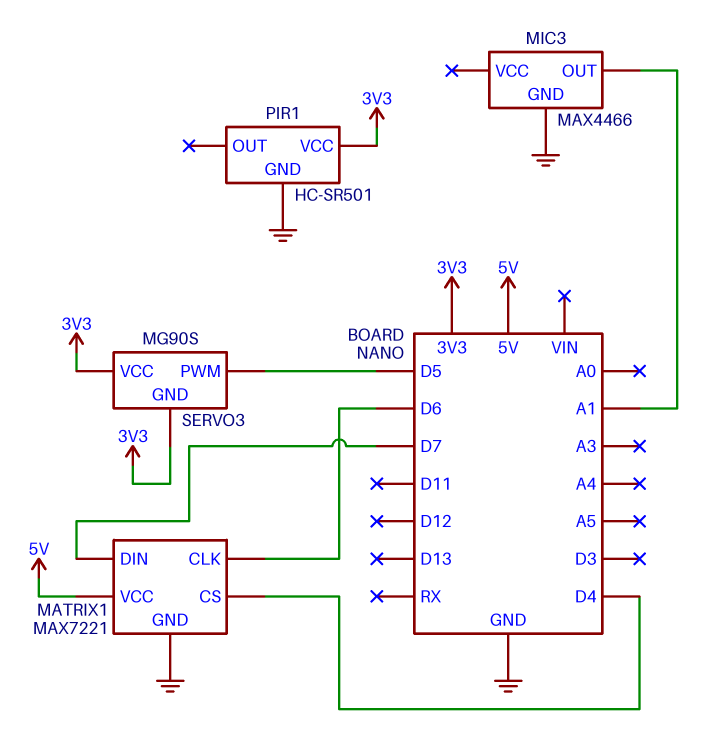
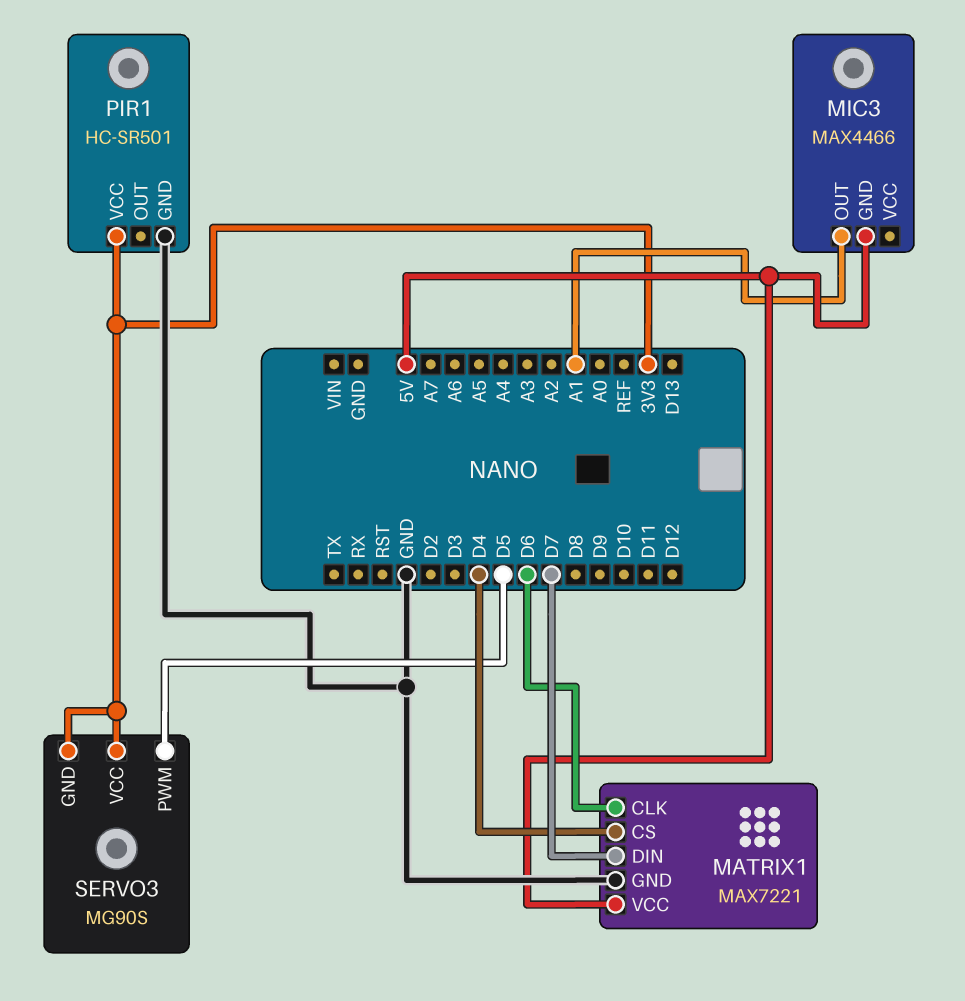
MIC3 pin GND: GND -> 5V

